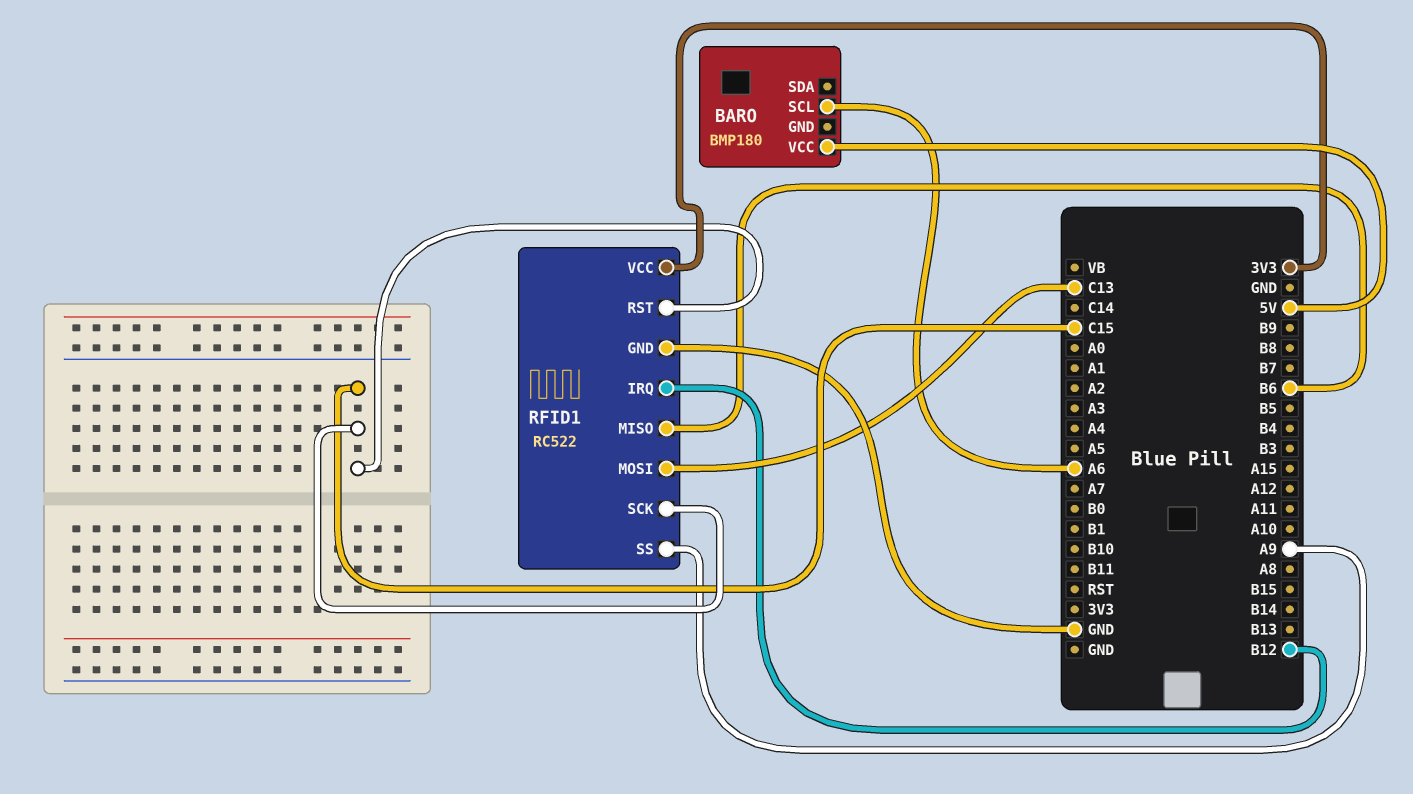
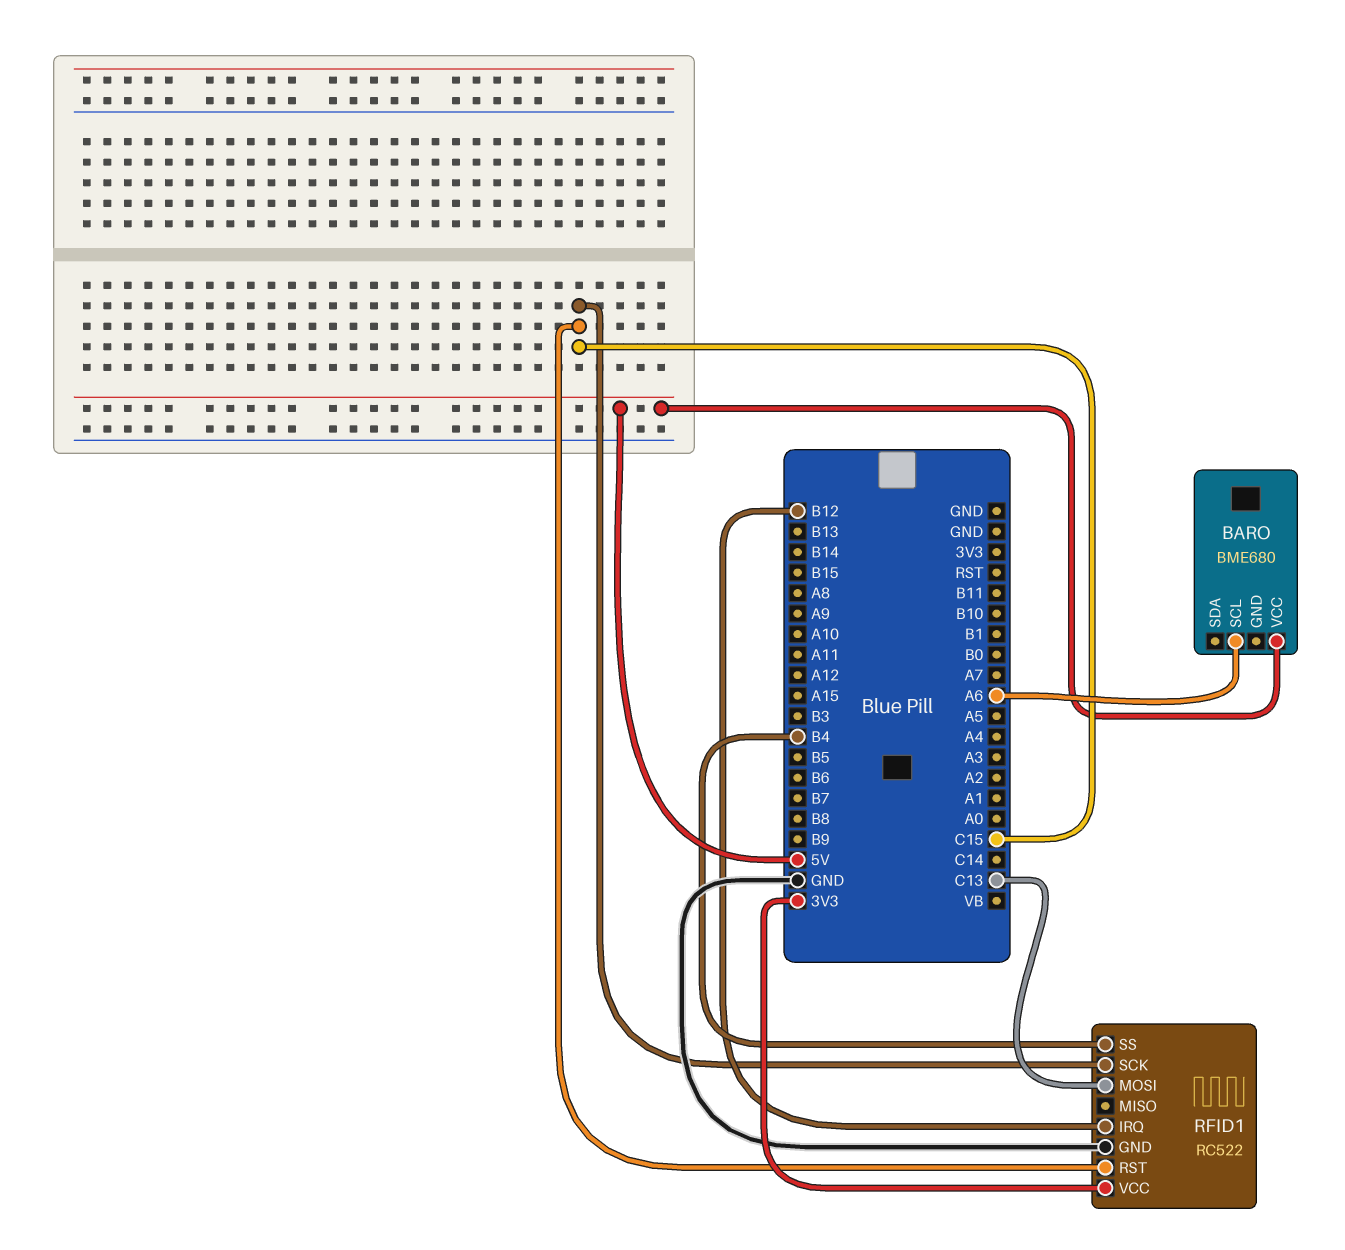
BARO: BMP180 -> BME680
RFID1 pin MISO: B6 -> none
RFID1 pin SS: A9 -> B4

